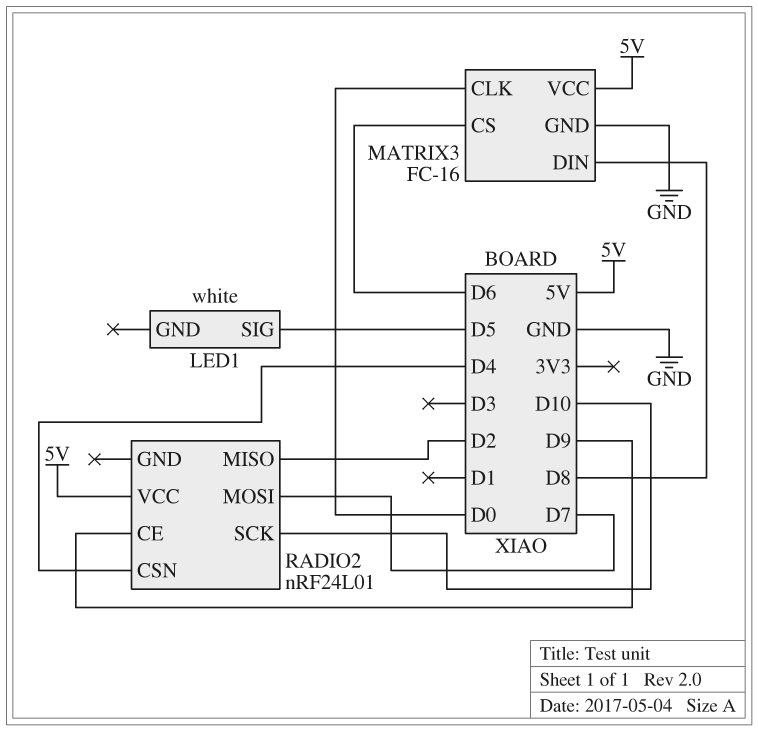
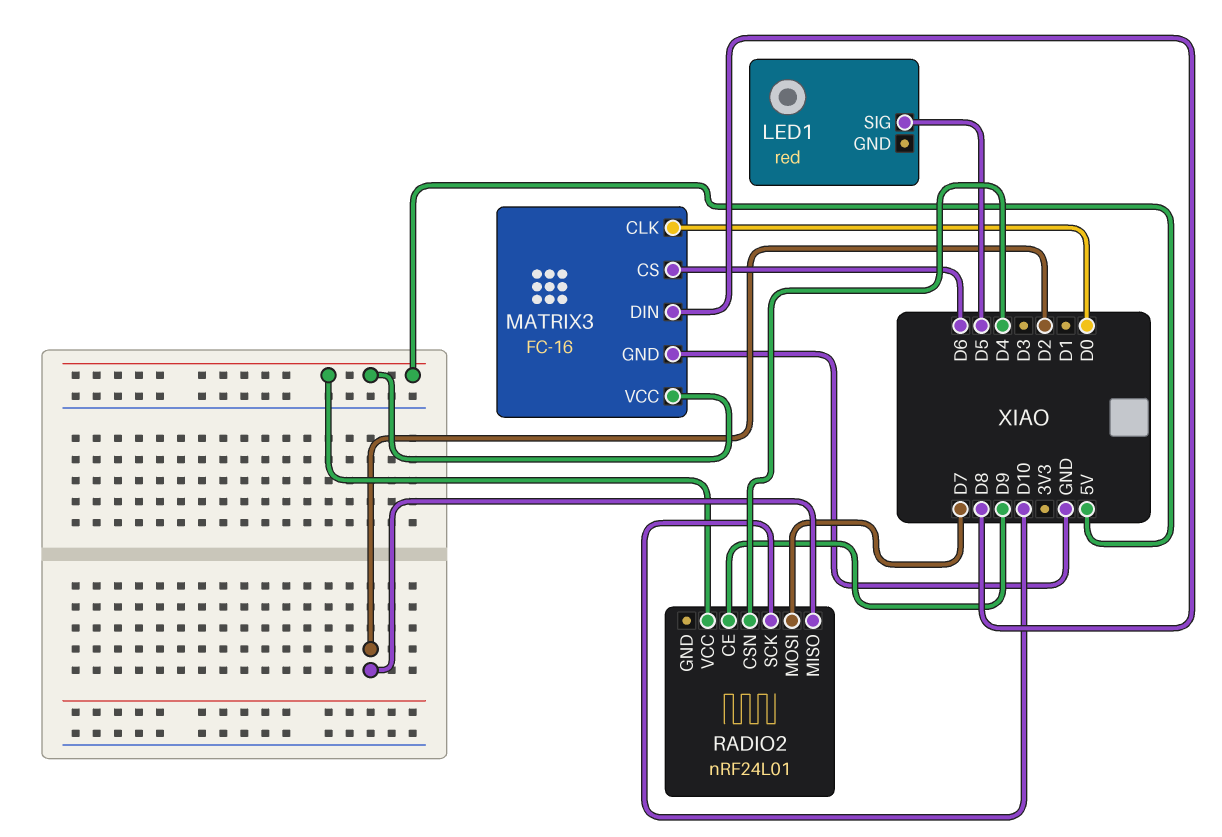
LED1: white -> red

